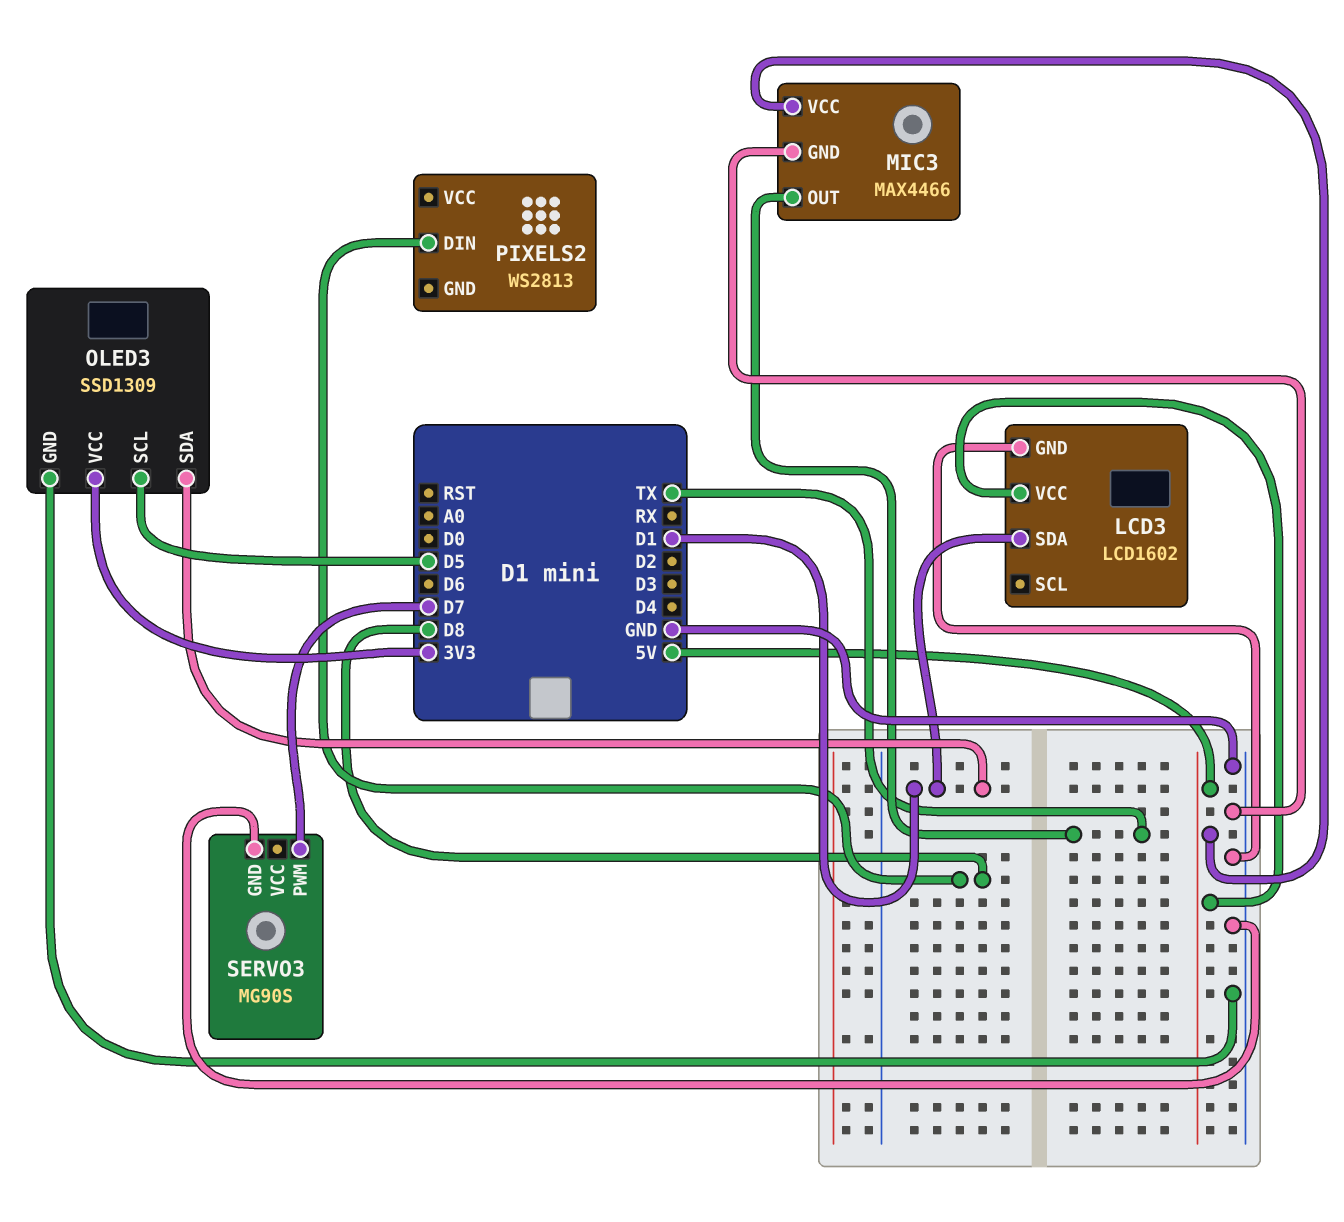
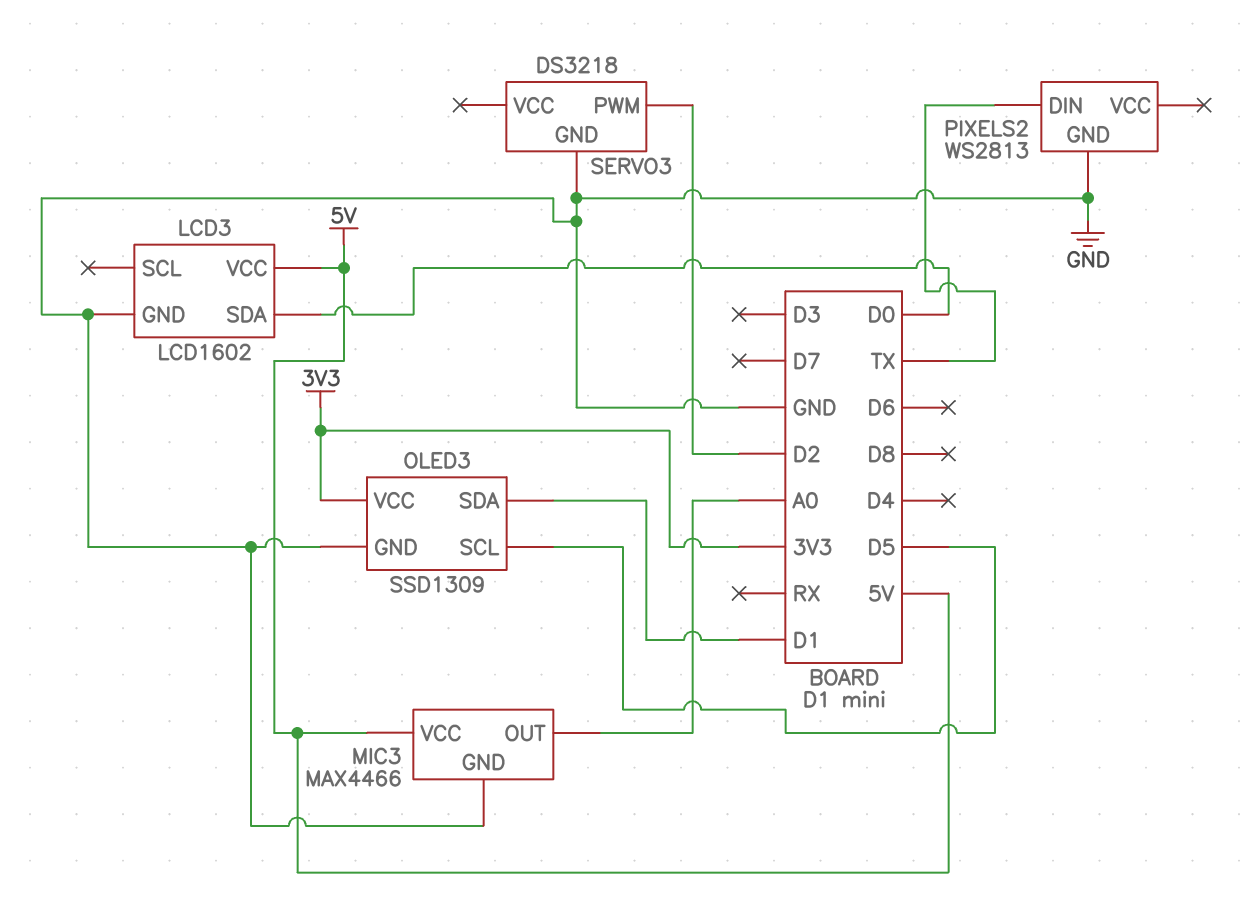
LCD3 pin SDA: D1 -> D0
MIC3 pin OUT: TX -> A0
PIXELS2 pin DIN: D8 -> TX
PIXELS2 pin GND: none -> GND
SERVO3: MG90S -> DS3218
SERVO3 pin PWM: D7 -> D2

